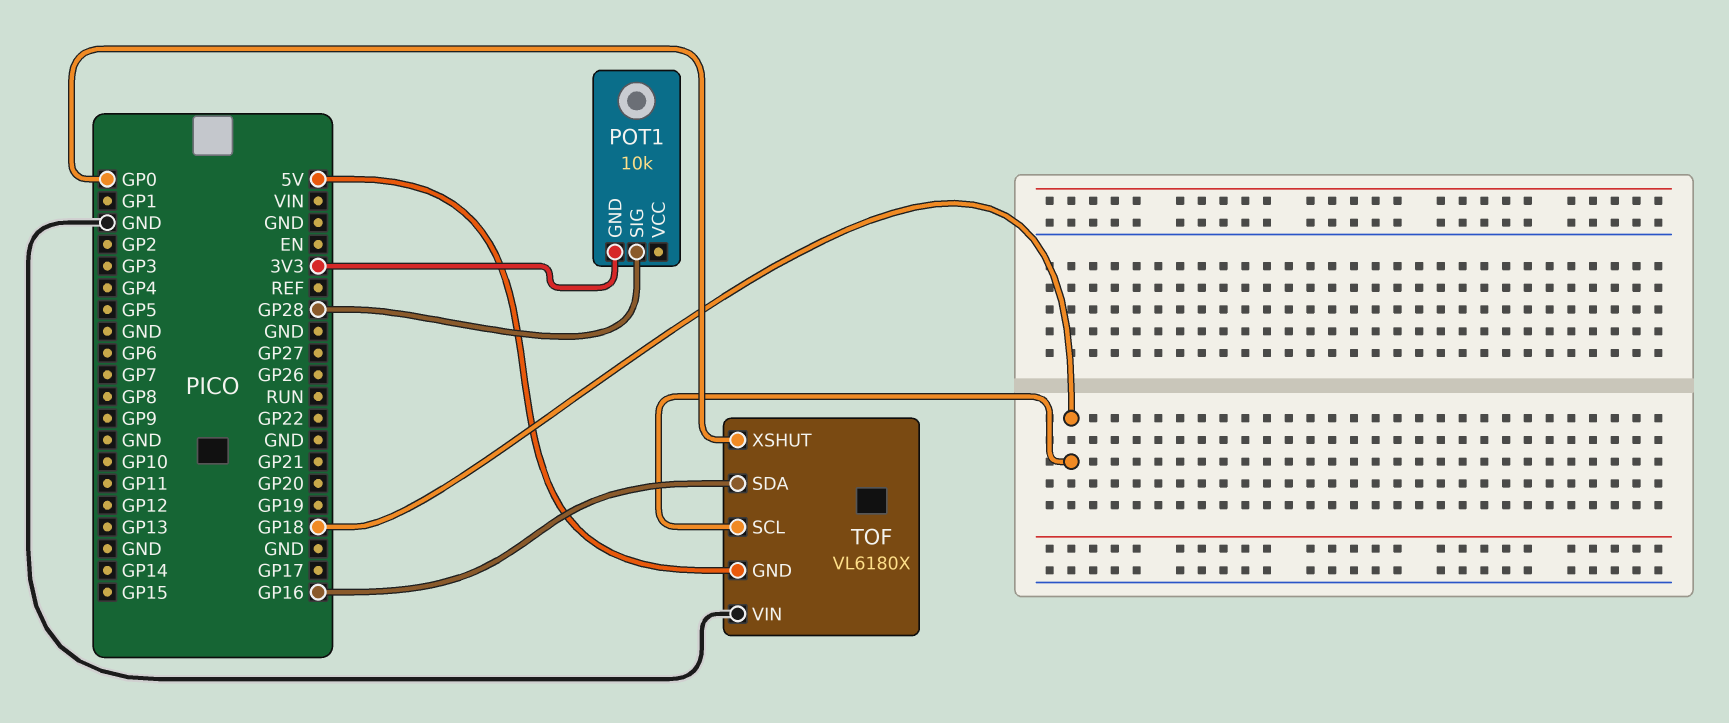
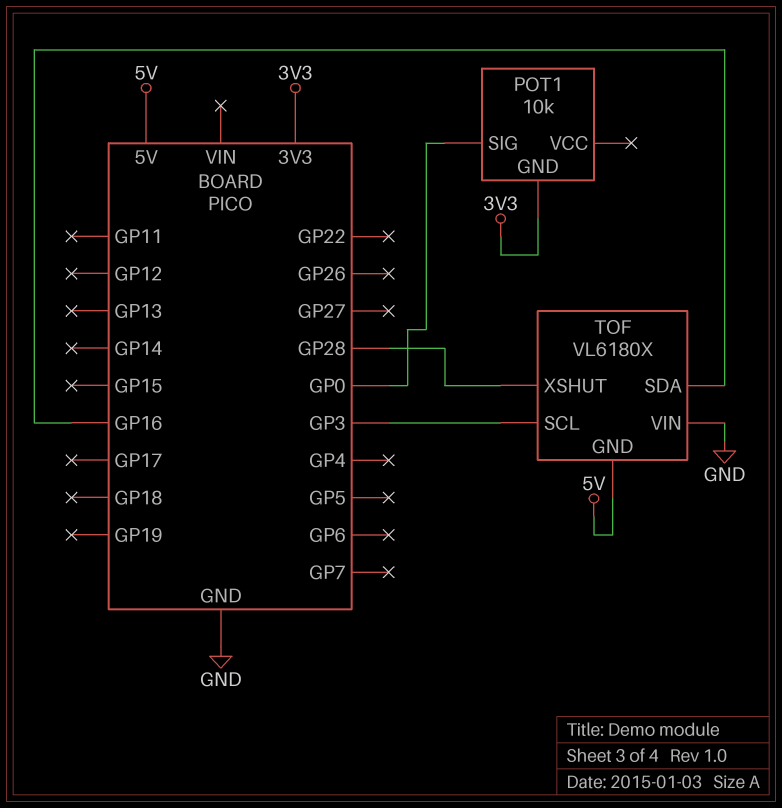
POT1 pin SIG: GP28 -> GP0
TOF pin SCL: GP18 -> GP3
TOF pin XSHUT: GP0 -> GP28

